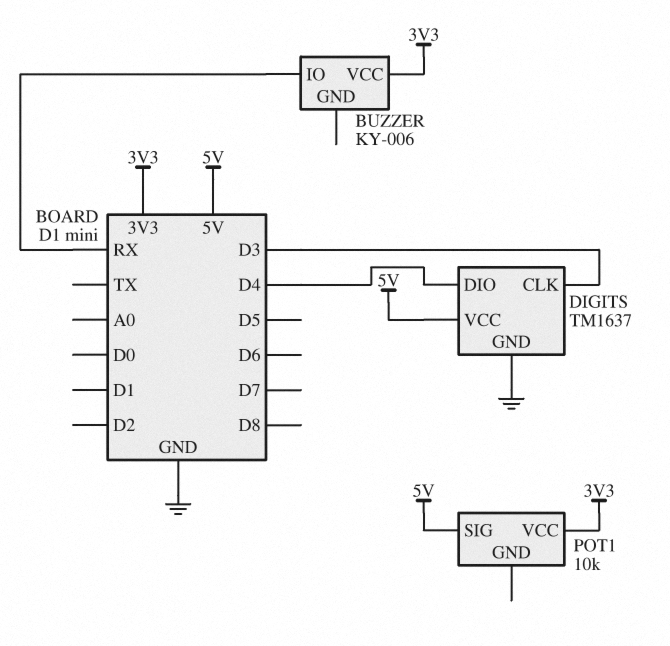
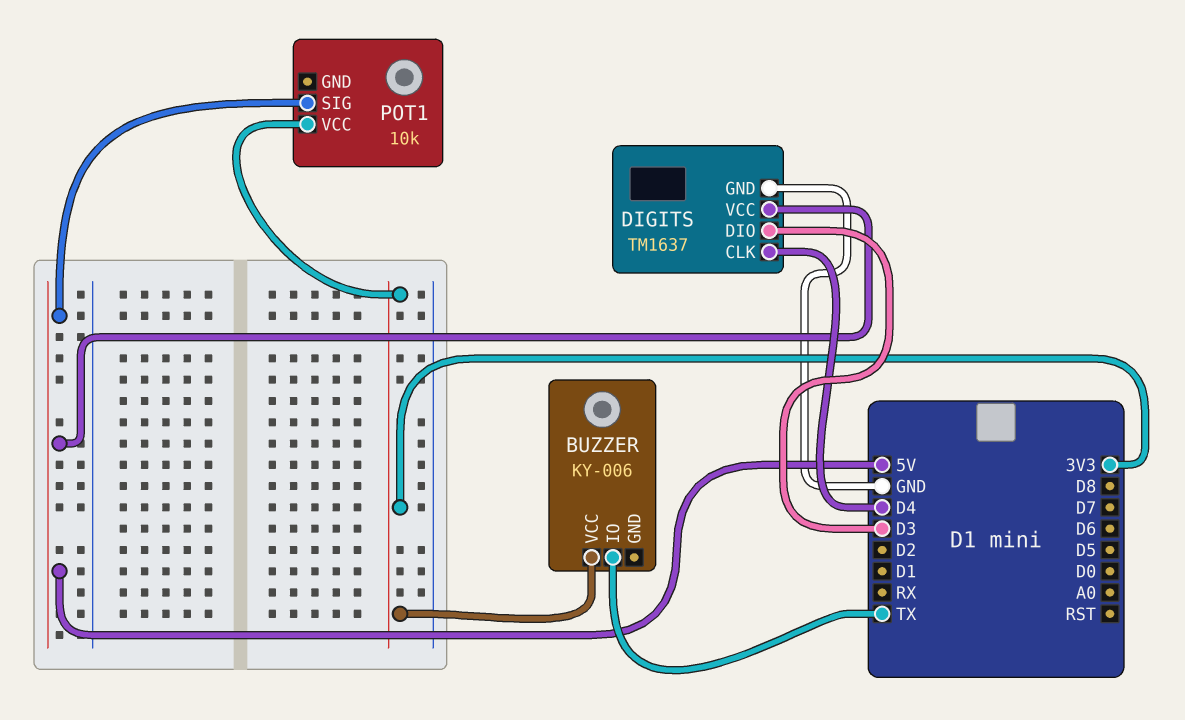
BUZZER pin IO: RX -> TX
DIGITS pin CLK: D3 -> D4
DIGITS pin DIO: D4 -> D3

